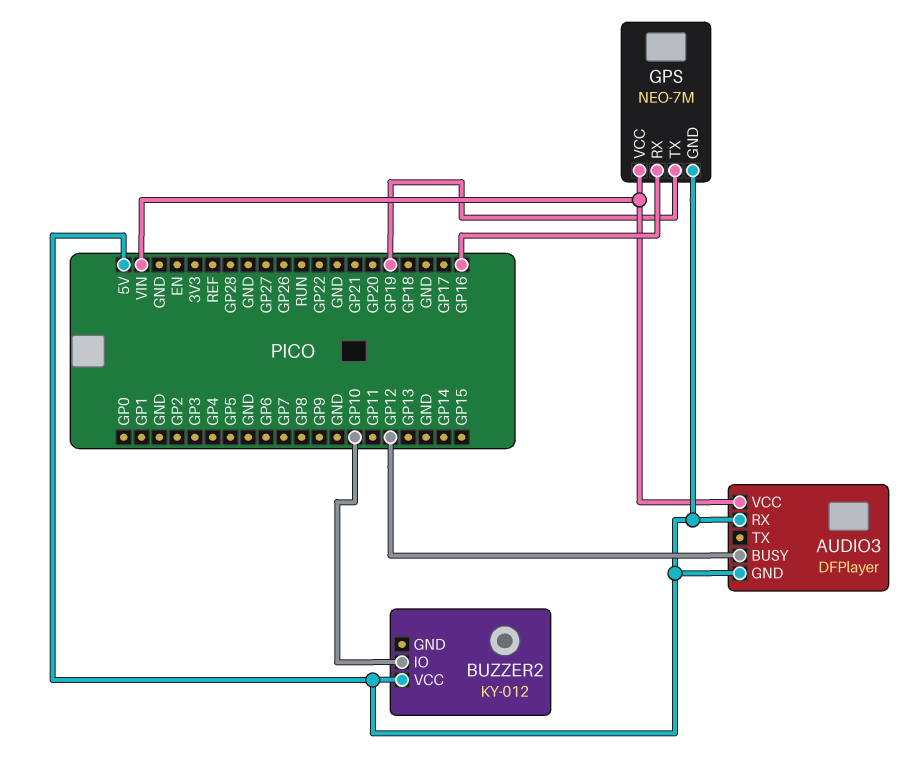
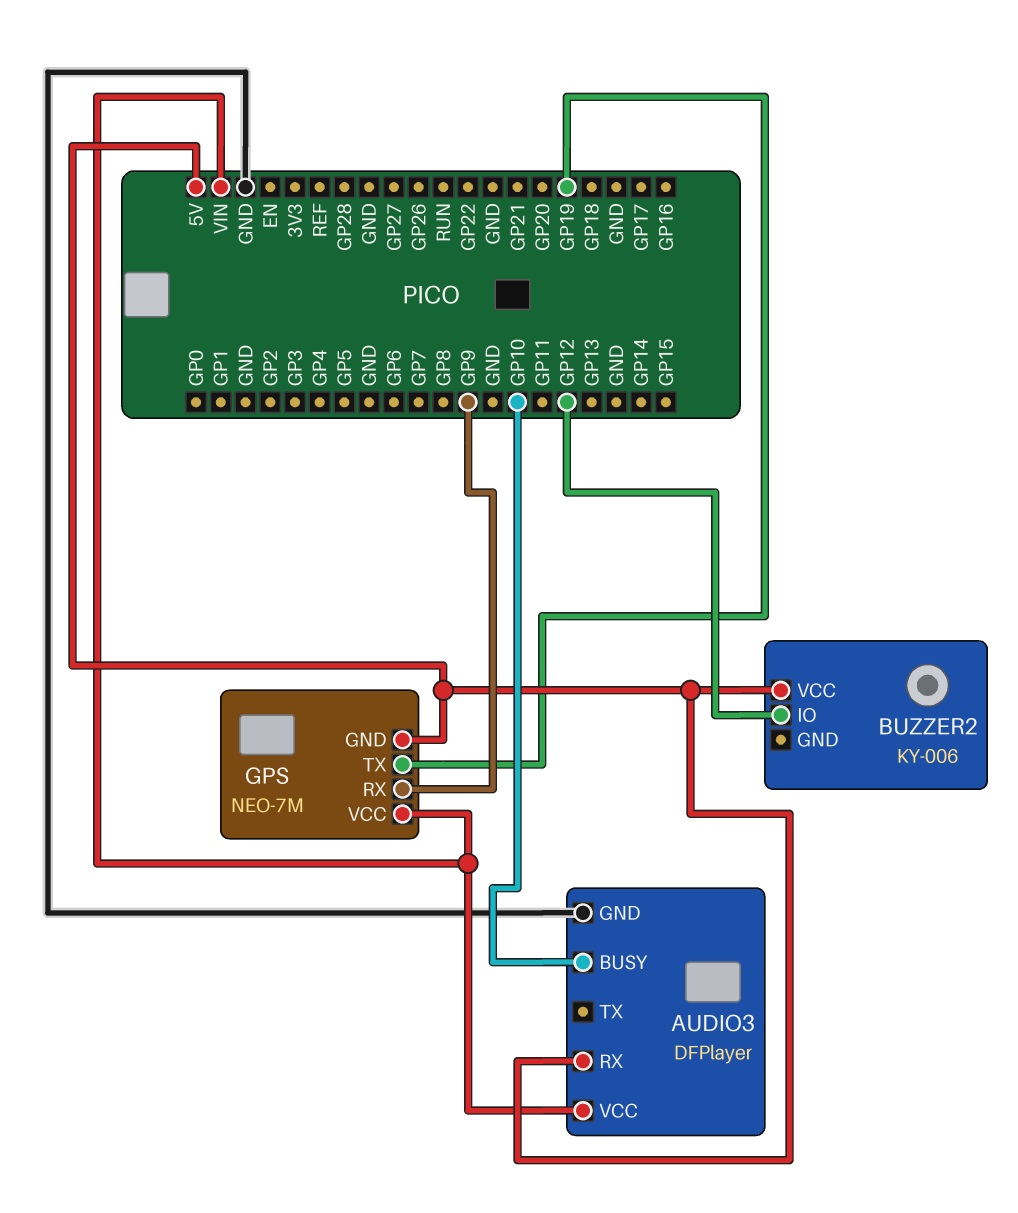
AUDIO3 pin BUSY: GP12 -> GP10
AUDIO3 pin GND: 5V -> GND
BUZZER2: KY-012 -> KY-006
BUZZER2 pin IO: GP10 -> GP12
GPS pin RX: GP16 -> GP9

